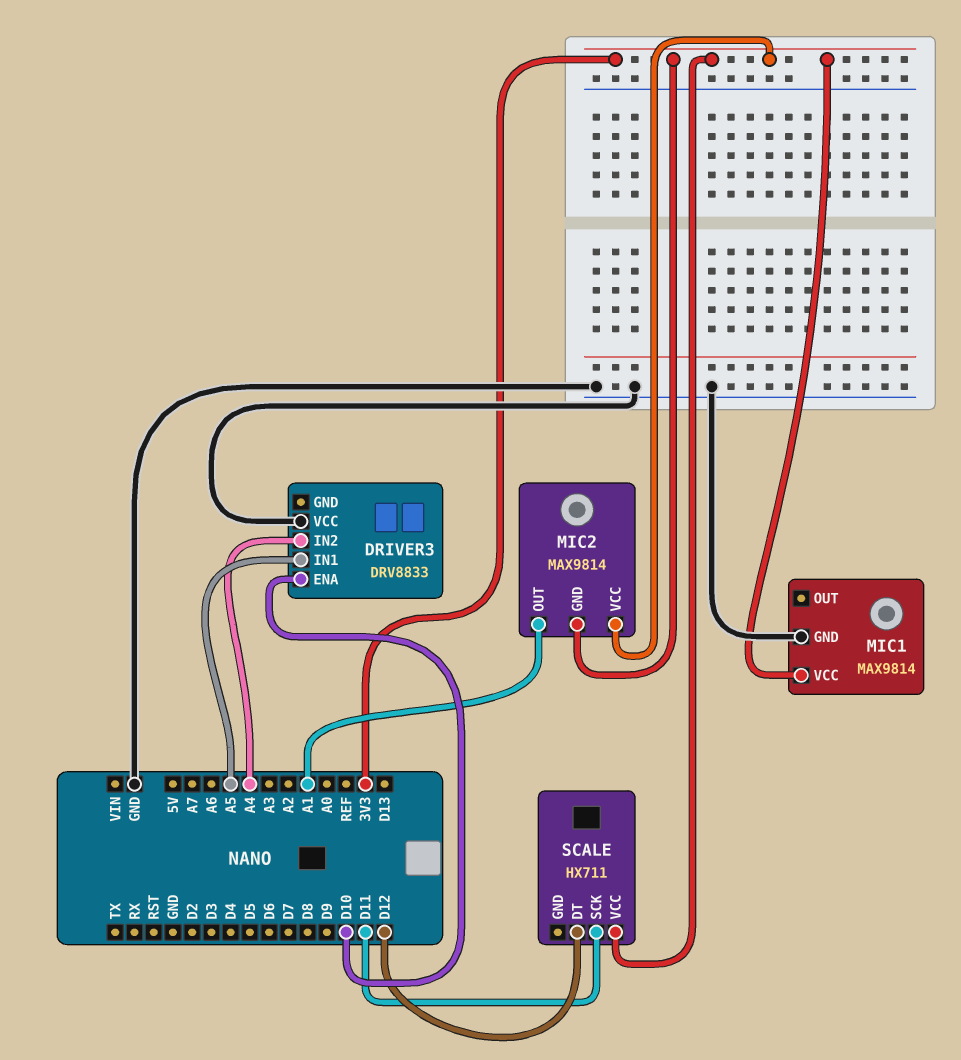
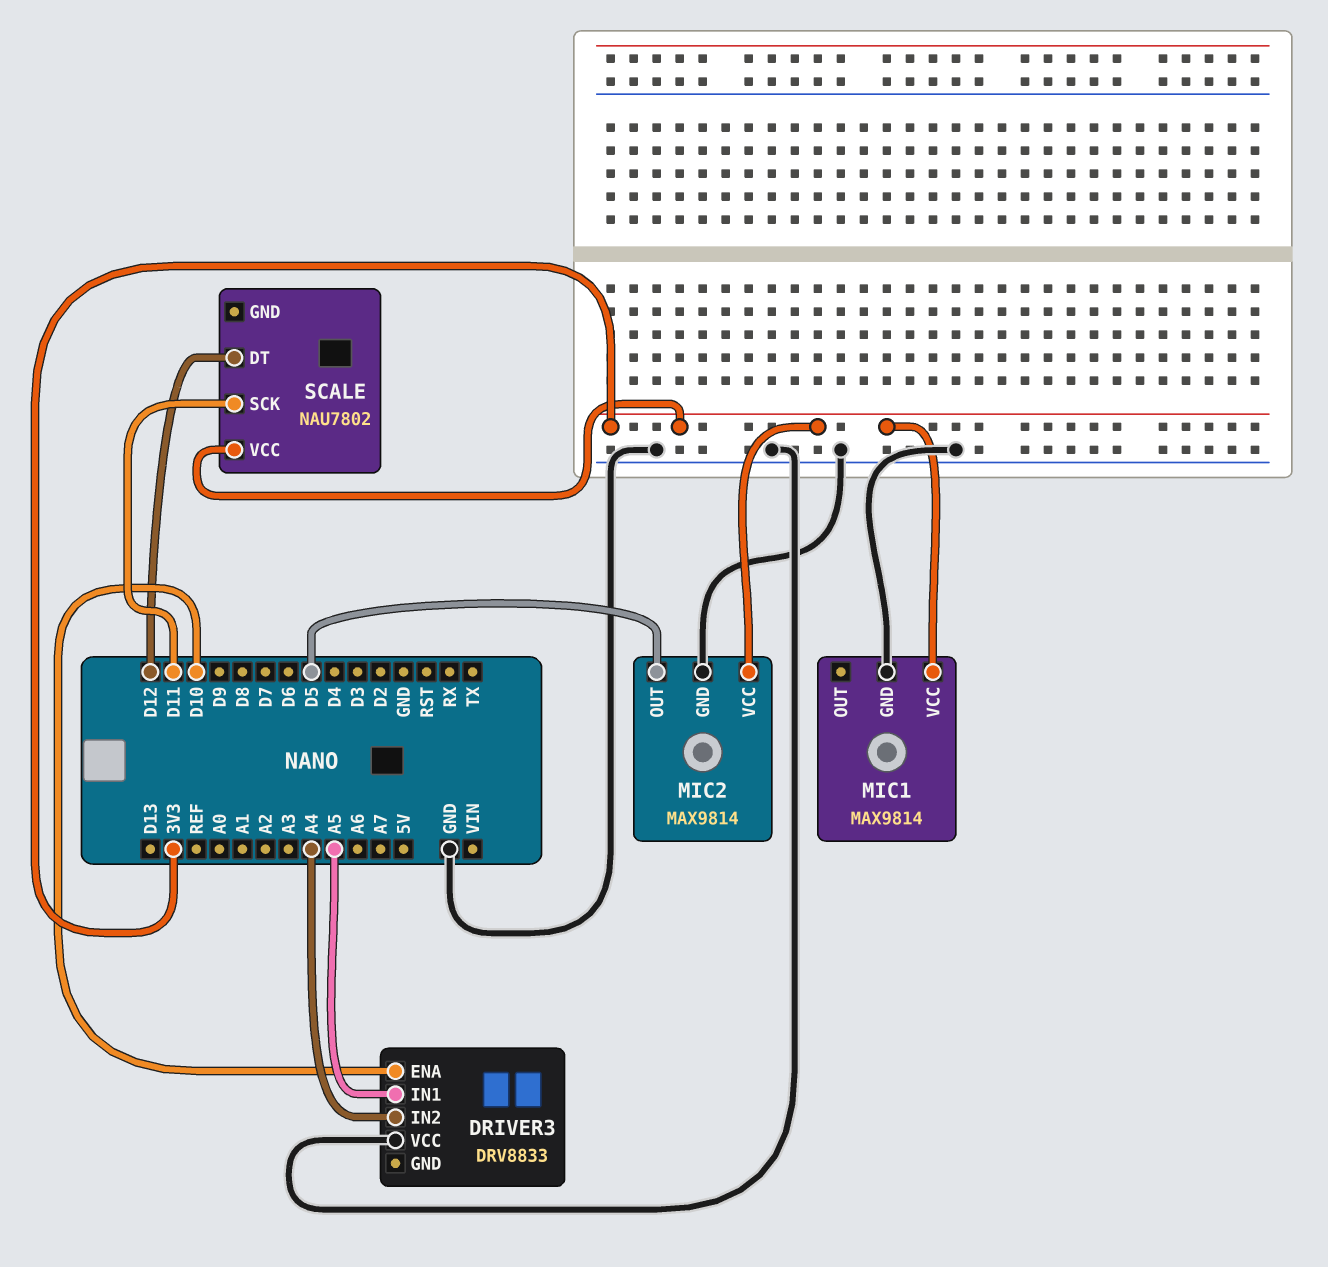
MIC2 pin GND: 3V3 -> GND
MIC2 pin OUT: A1 -> D5
SCALE: HX711 -> NAU7802

